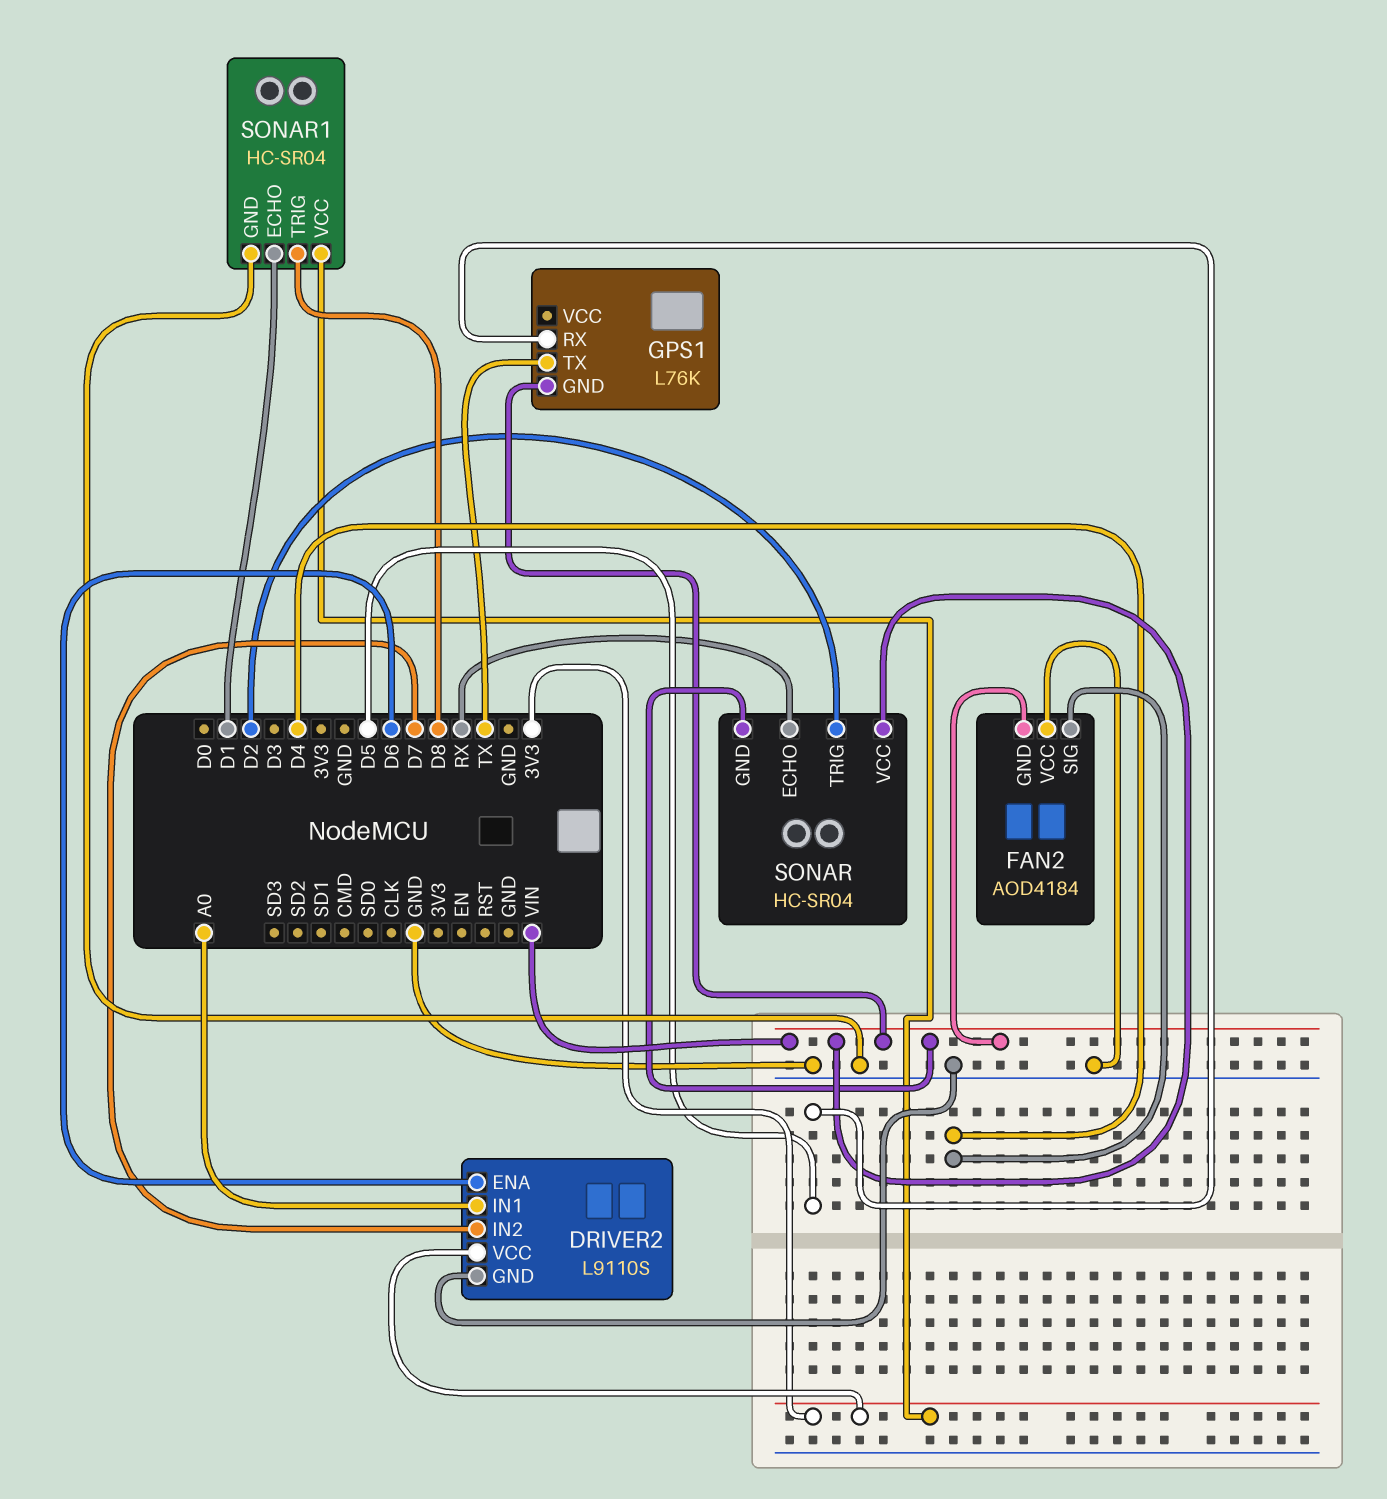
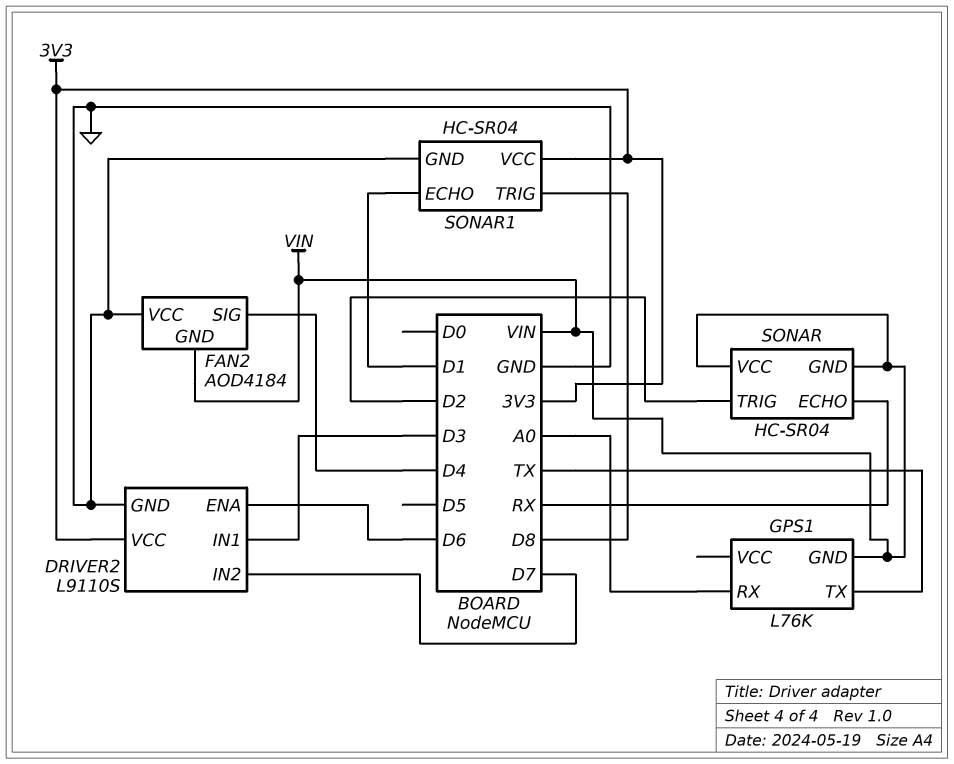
DRIVER2 pin IN1: A0 -> D3
GPS1 pin RX: D5 -> A0

